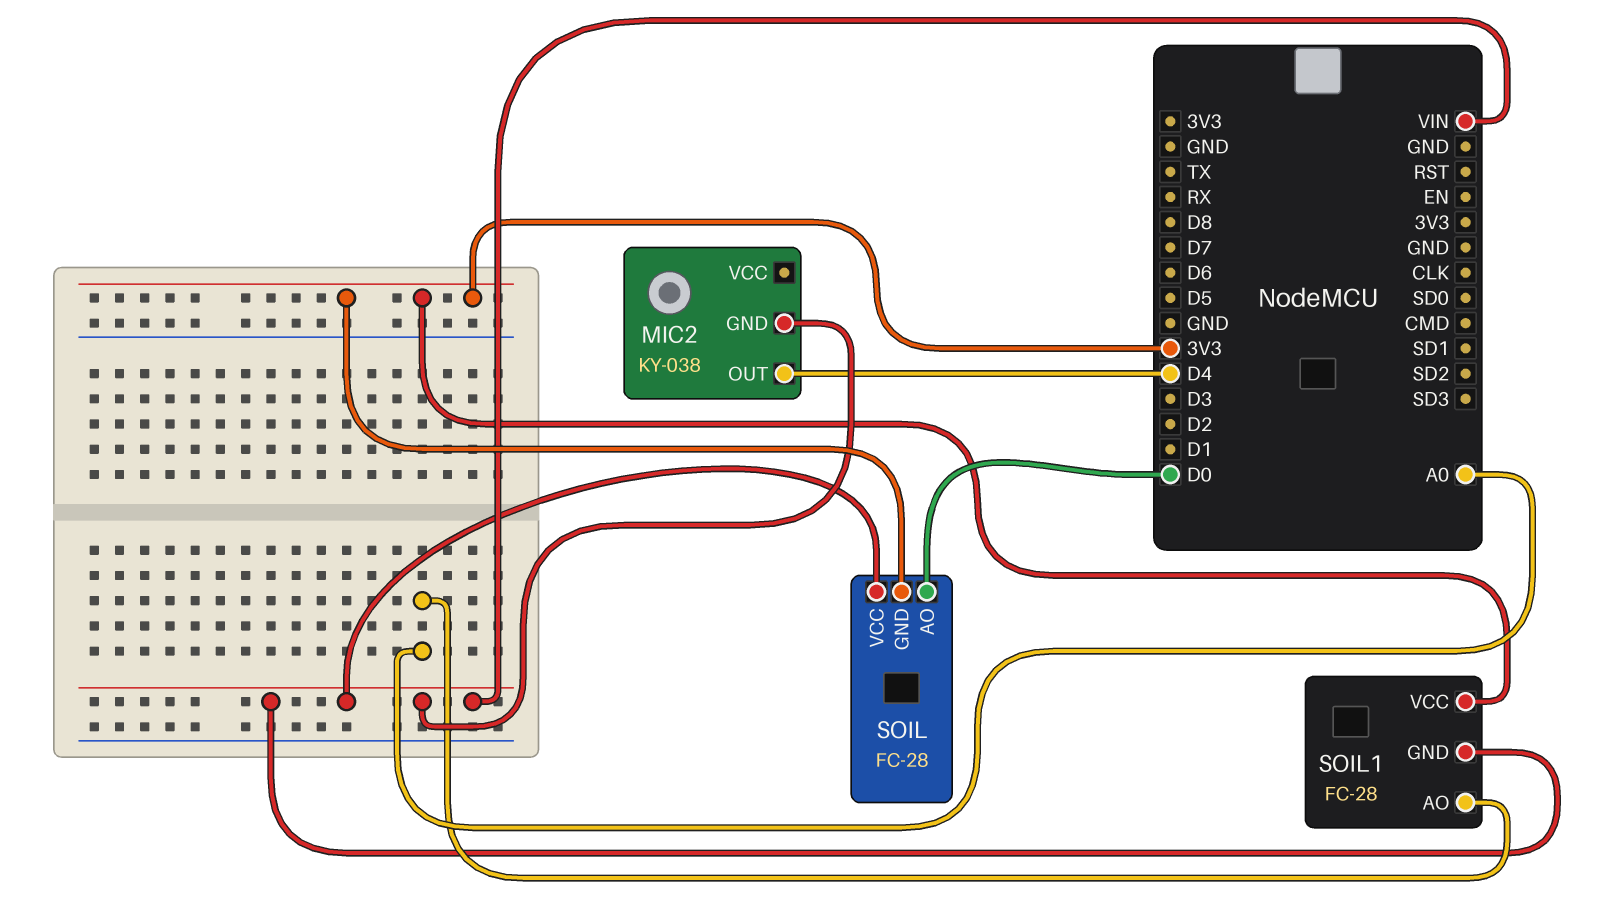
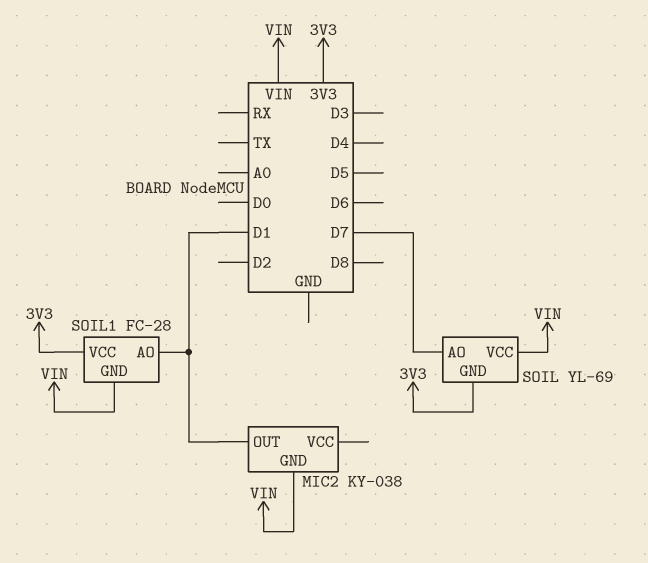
MIC2 pin OUT: D4 -> D1
SOIL: FC-28 -> YL-69
SOIL pin AO: D0 -> D7
SOIL1 pin AO: A0 -> D1

